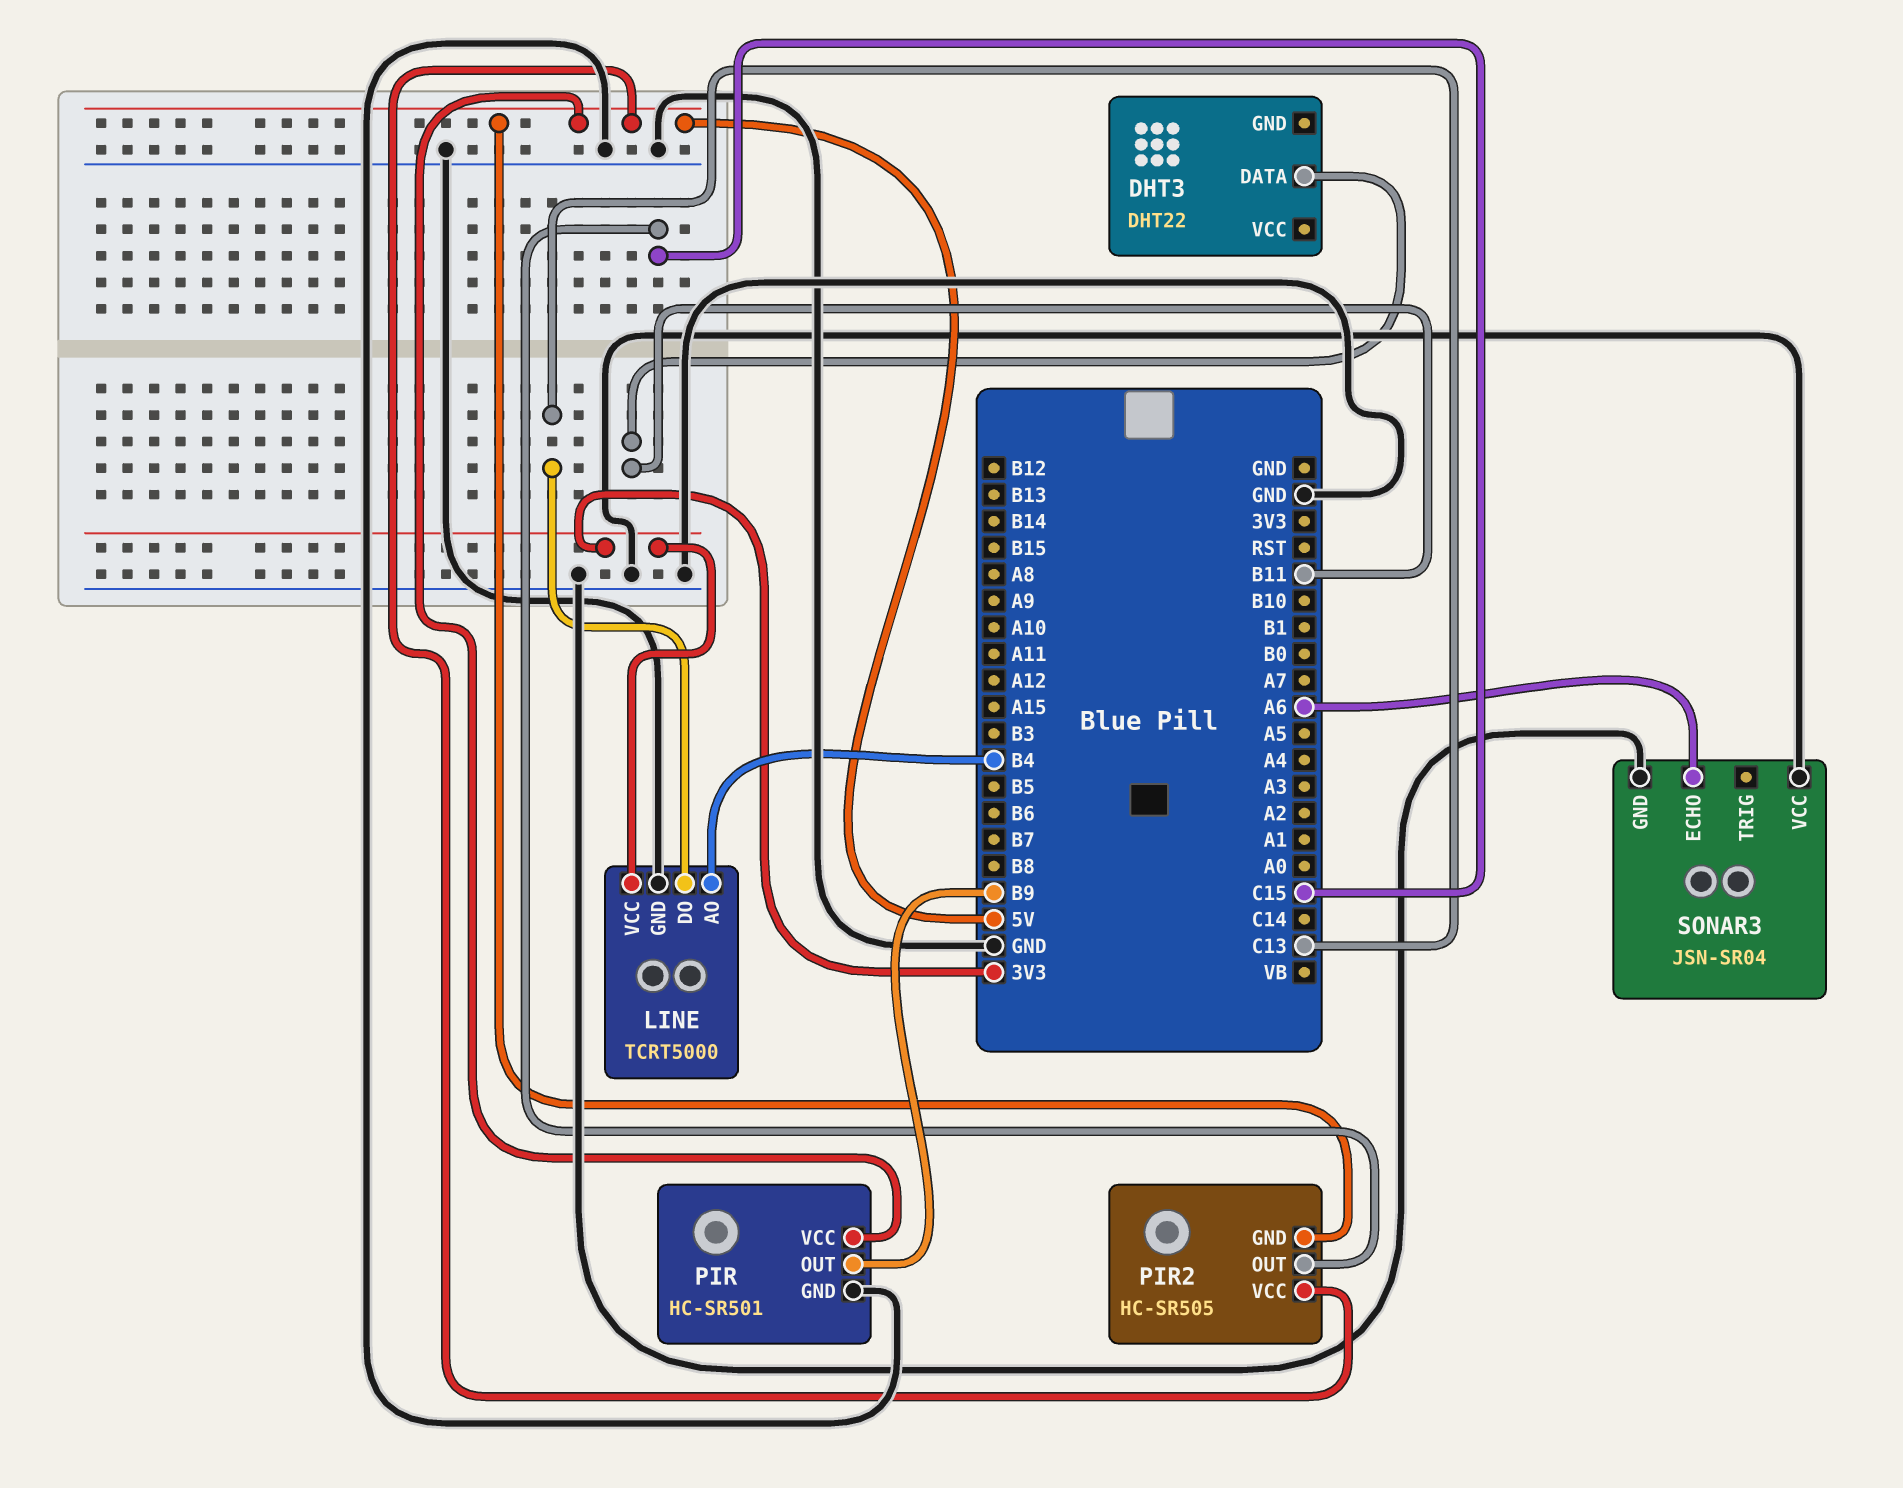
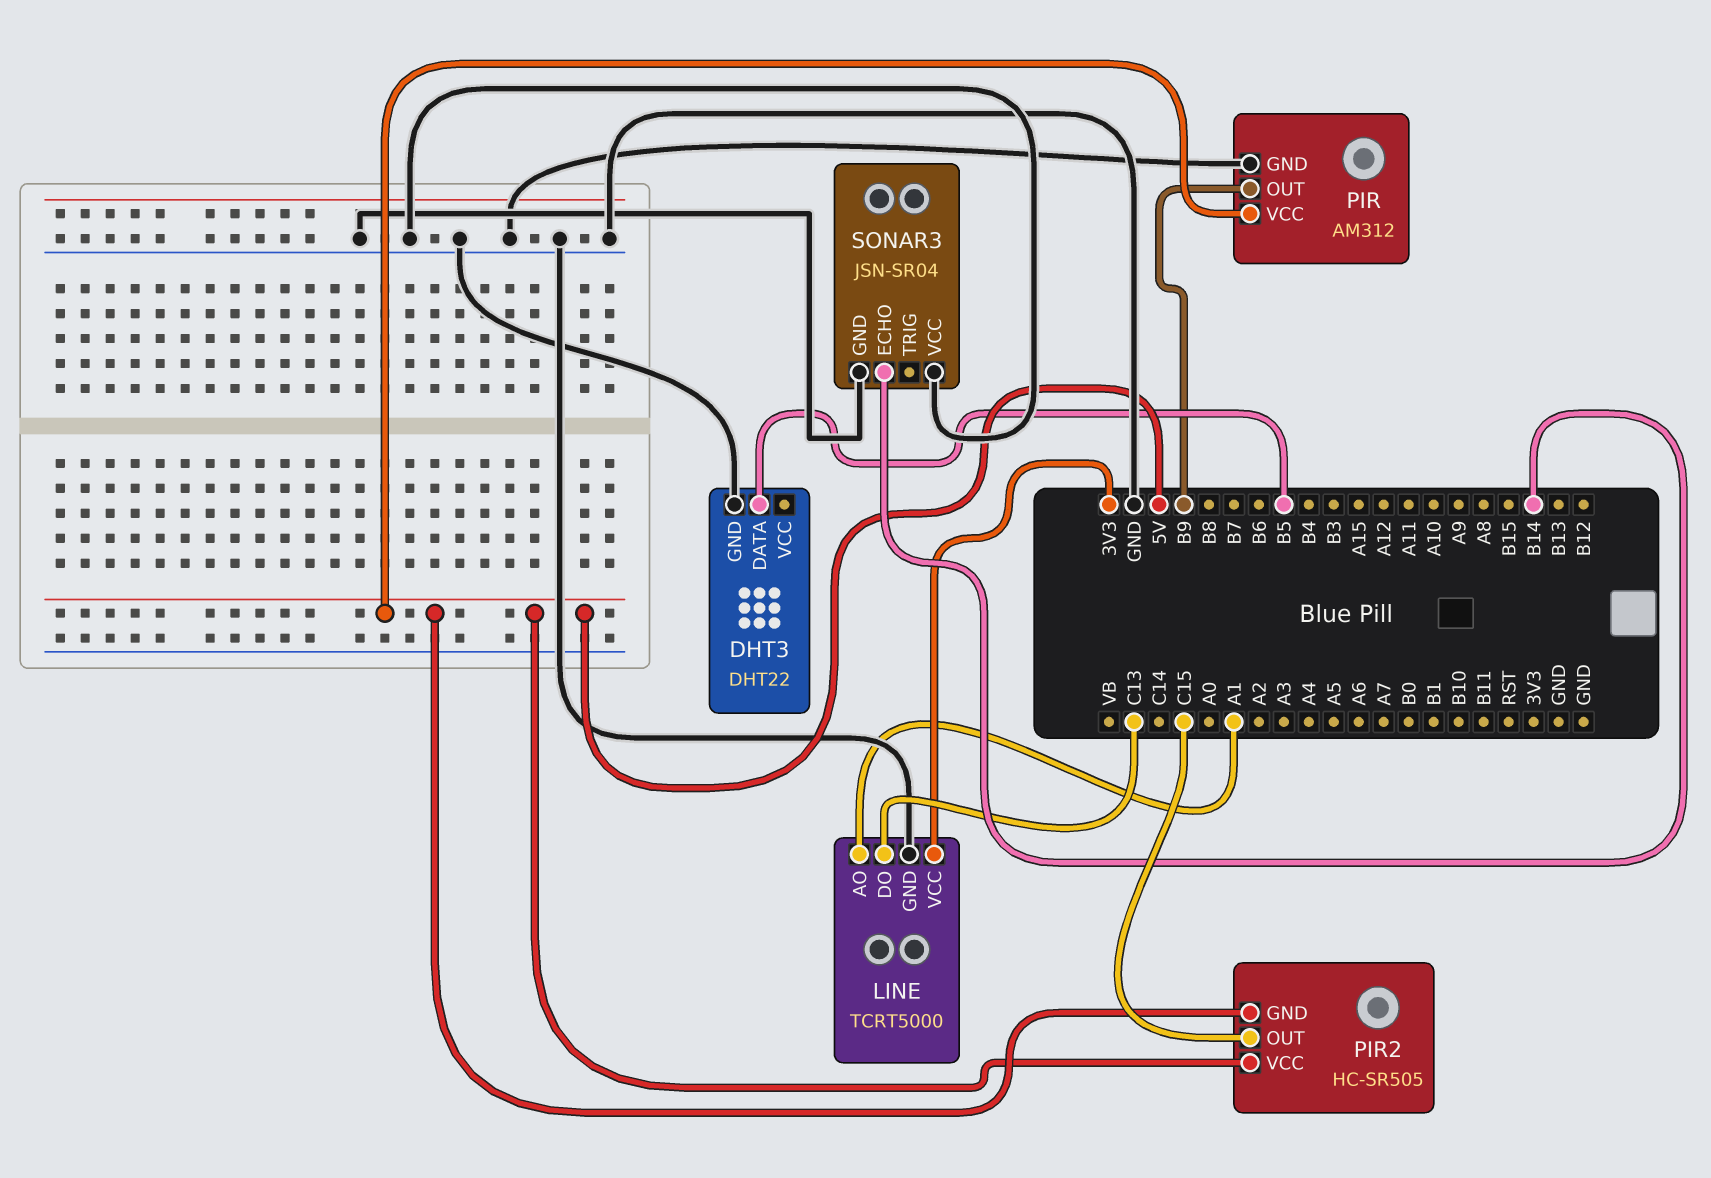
DHT3 pin DATA: B11 -> B5
DHT3 pin GND: none -> GND
LINE pin AO: B4 -> A1
PIR: HC-SR501 -> AM312
SONAR3 pin ECHO: A6 -> B14

